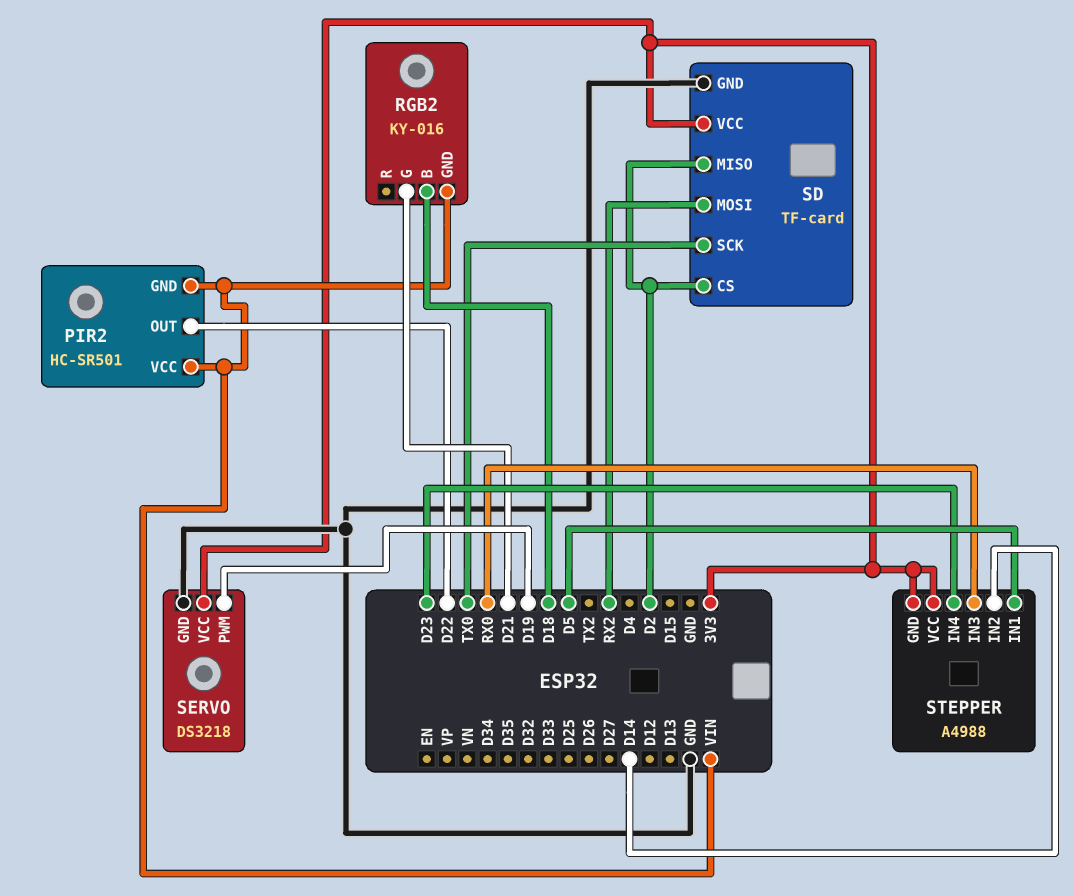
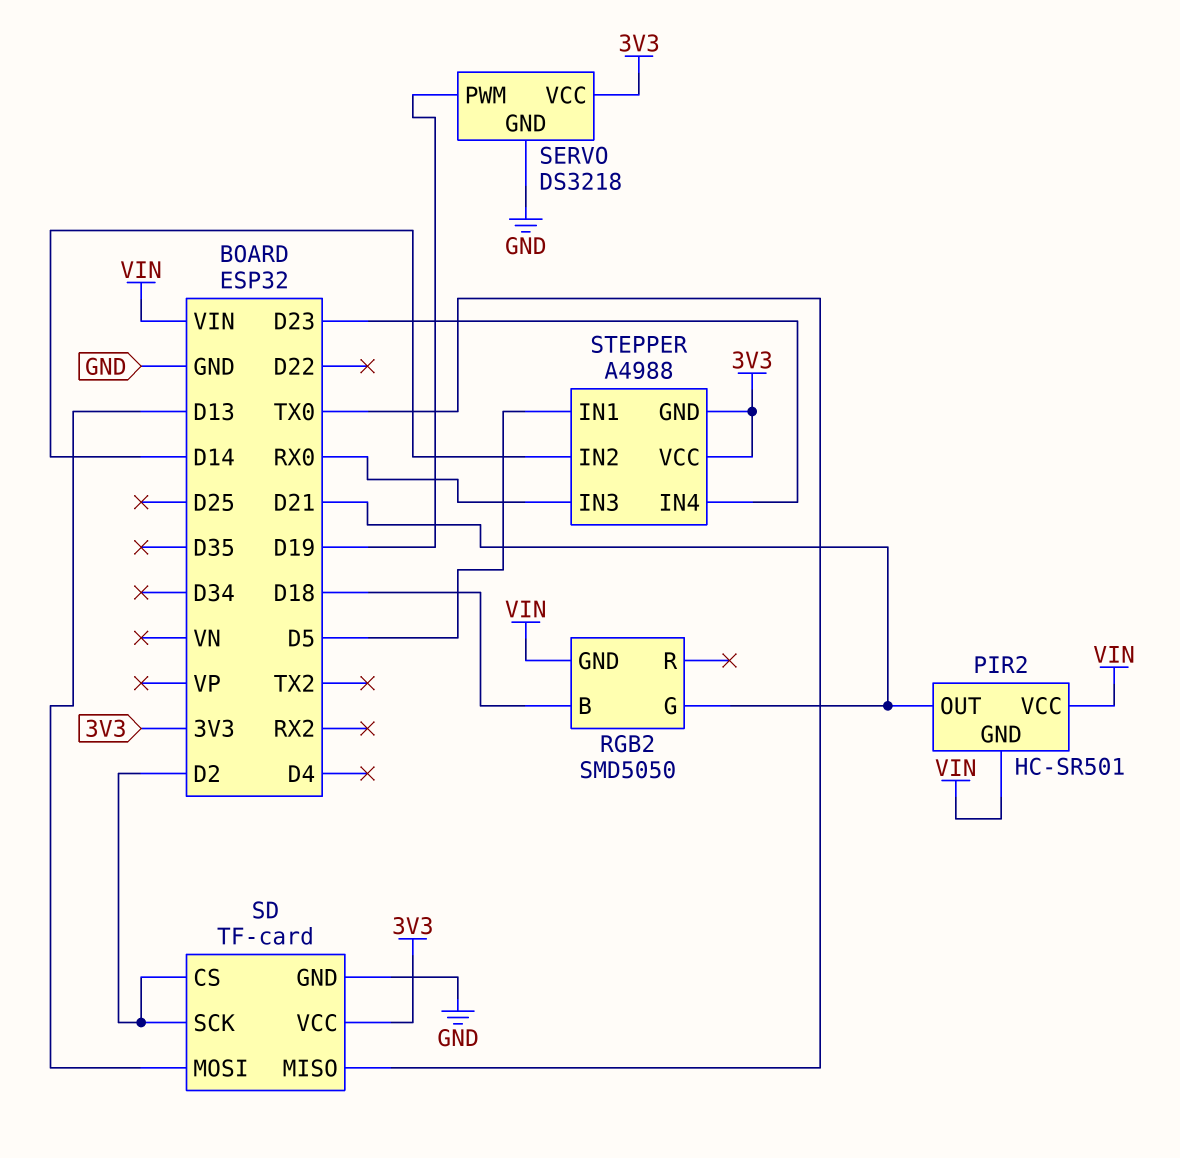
PIR2 pin OUT: D22 -> D21
RGB2: KY-016 -> SMD5050
SD pin MISO: D2 -> TX0
SD pin MOSI: RX2 -> D13
SD pin SCK: TX0 -> D2

